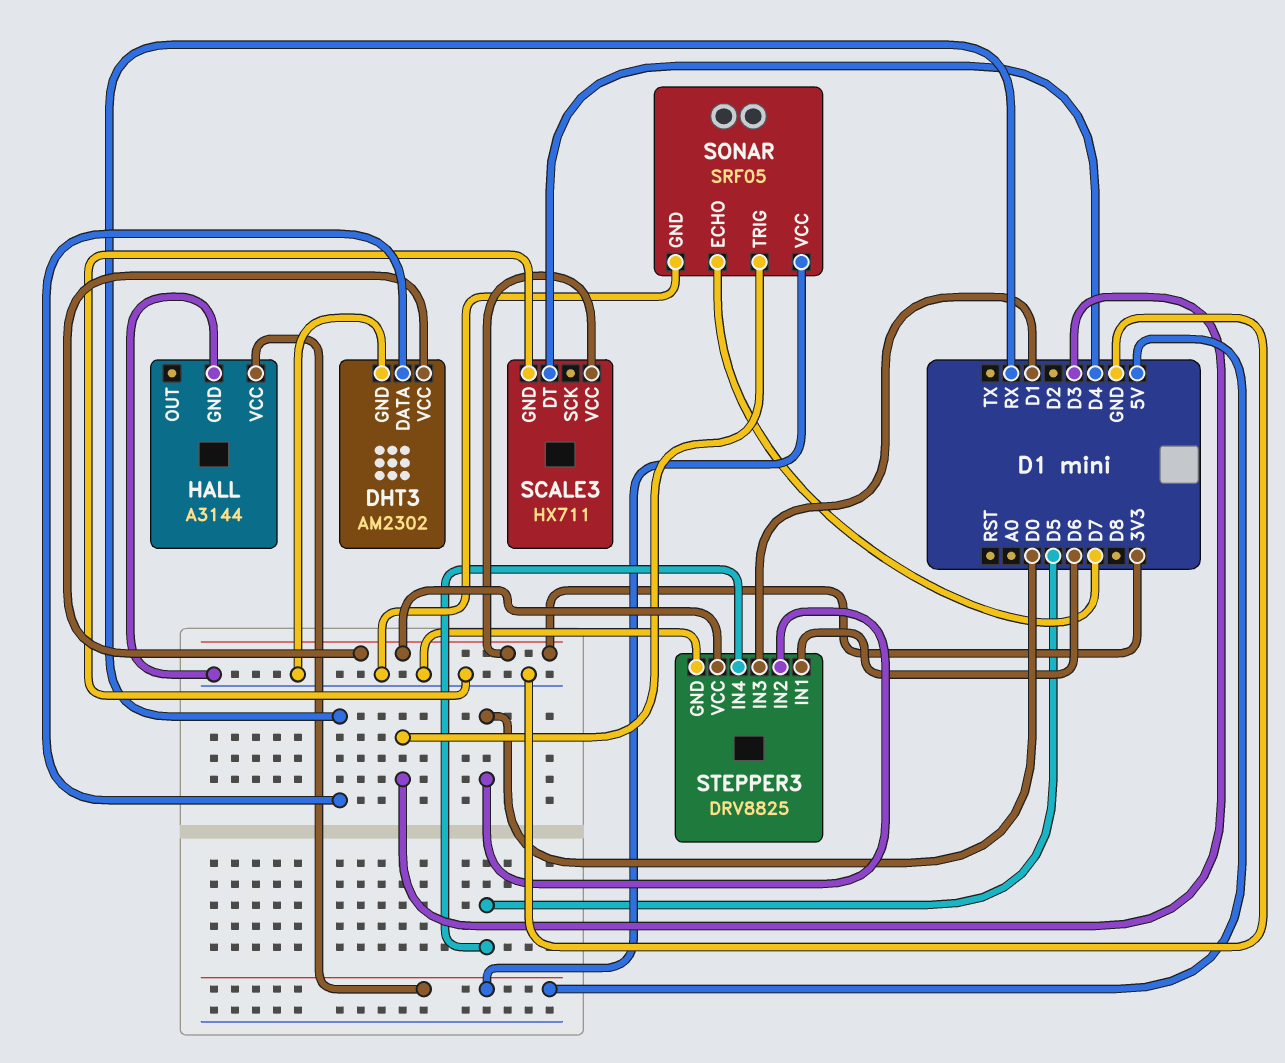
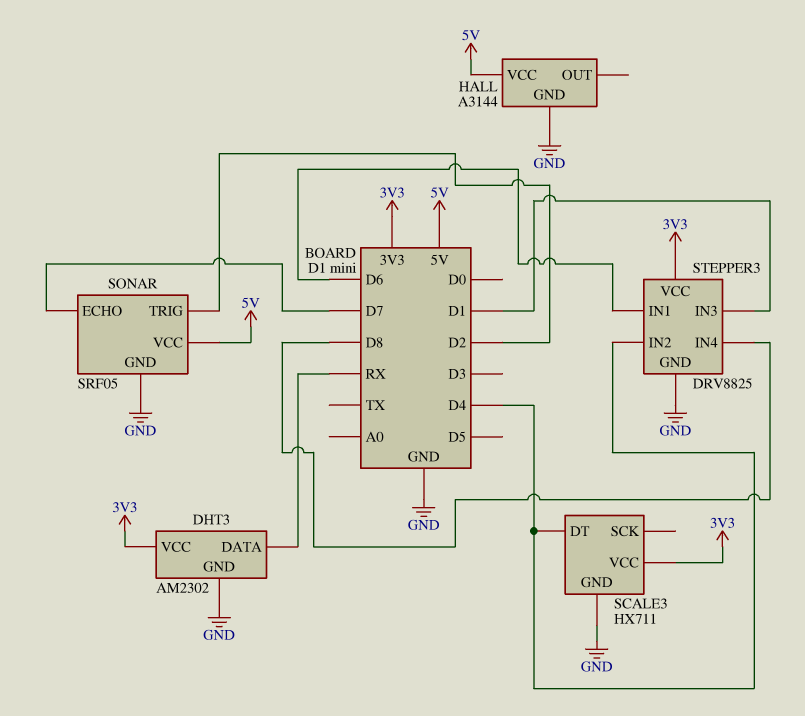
SONAR pin TRIG: D3 -> D2
STEPPER3 pin IN2: D0 -> D4
STEPPER3 pin IN4: D5 -> D8

